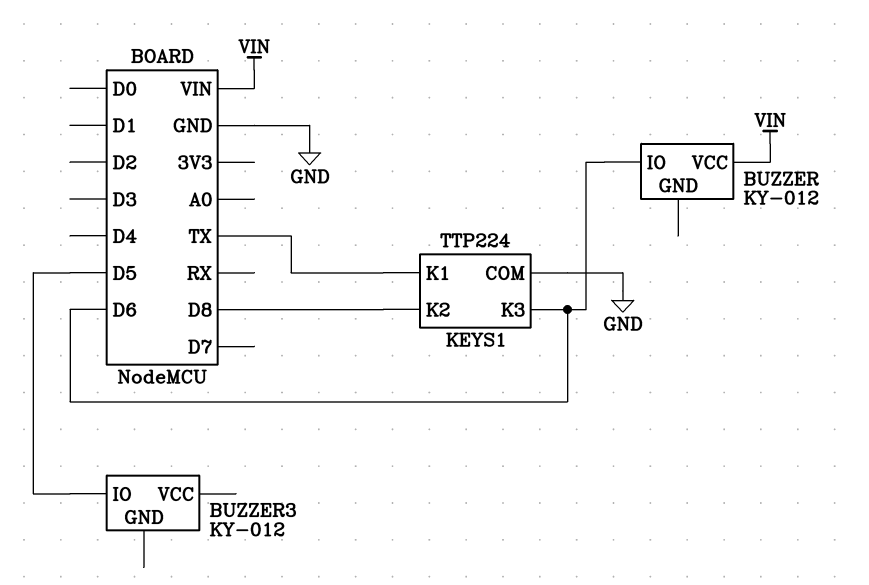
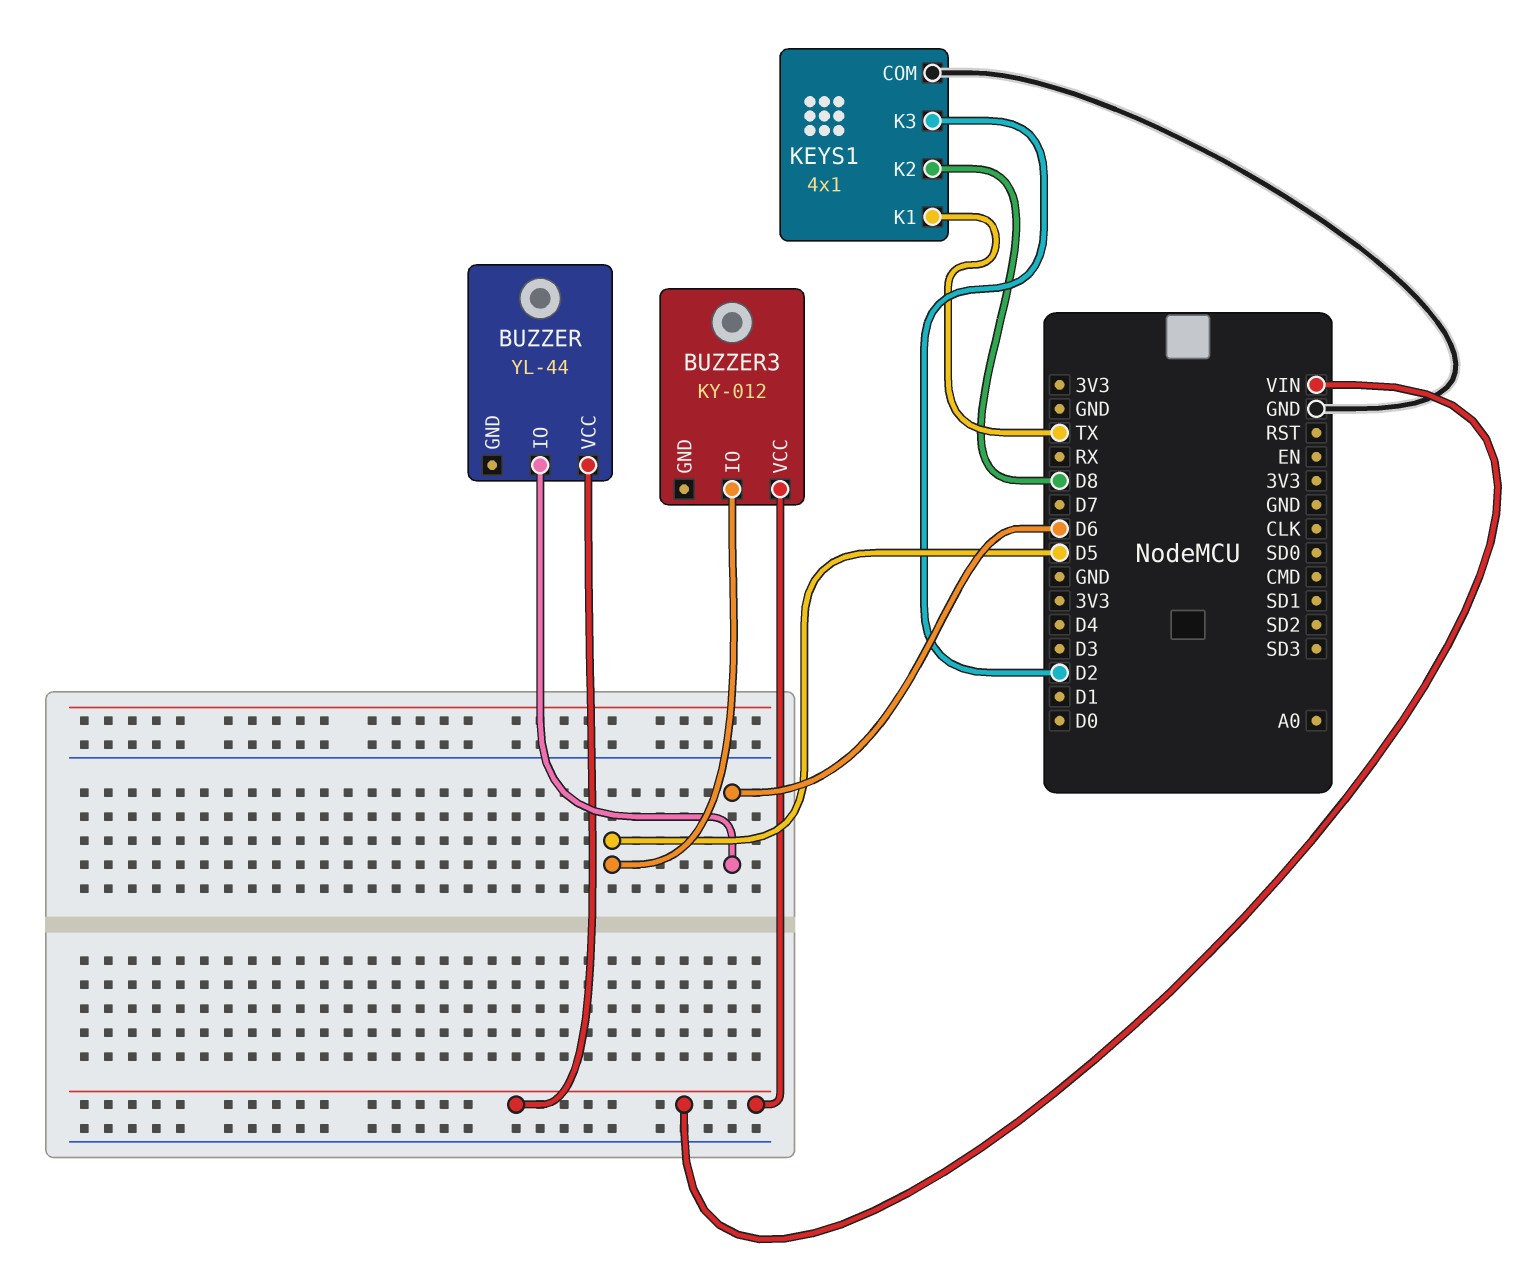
BUZZER: KY-012 -> YL-44
BUZZER3 pin VCC: none -> VIN
KEYS1: TTP224 -> 4x1
KEYS1 pin K3: D6 -> D2

